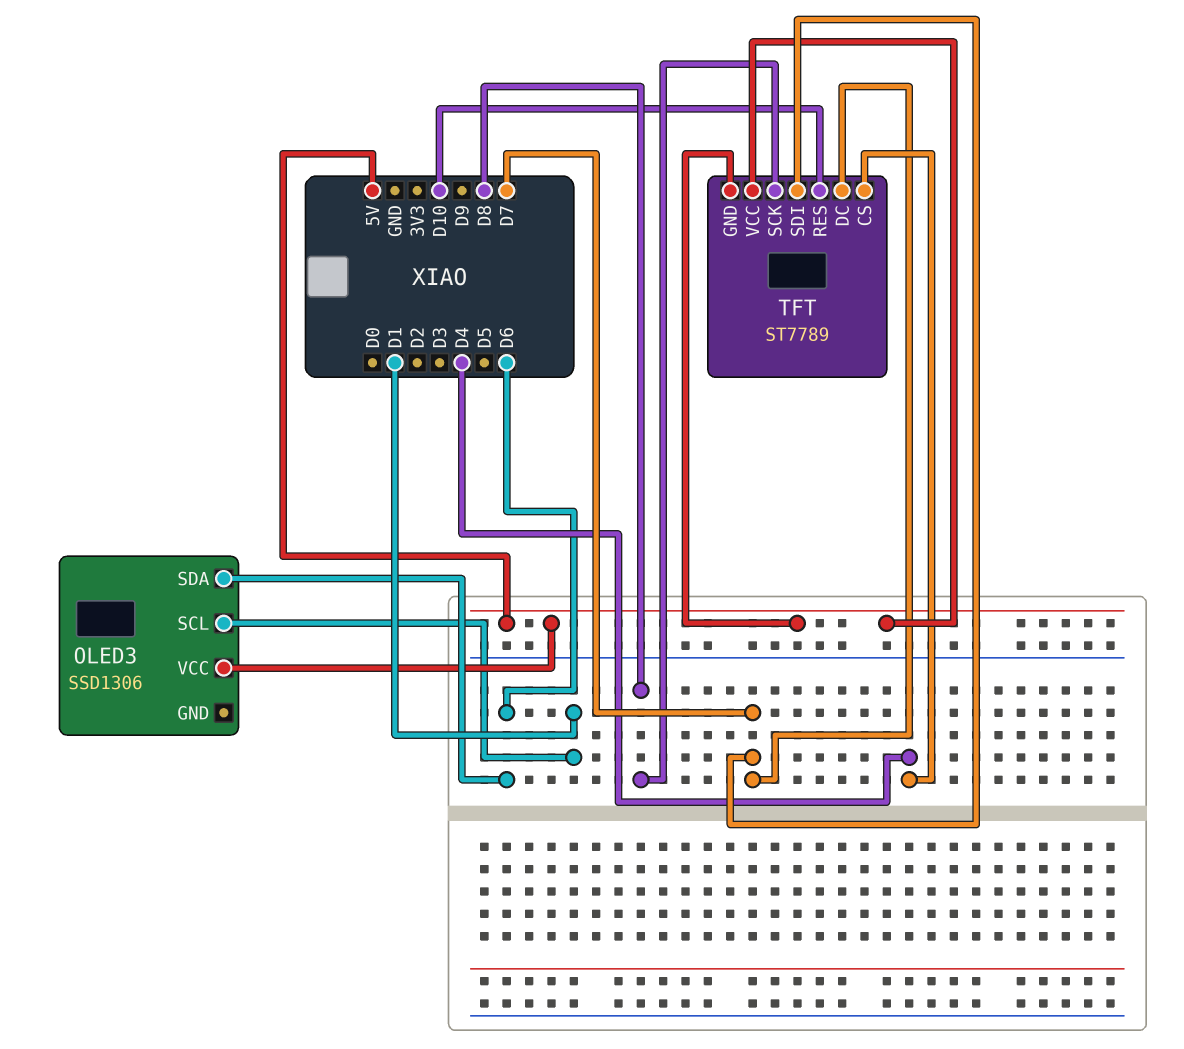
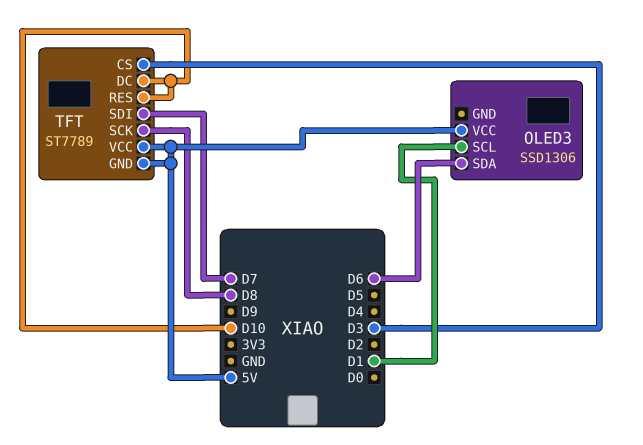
TFT pin CS: D4 -> D3
TFT pin DC: D7 -> D10

